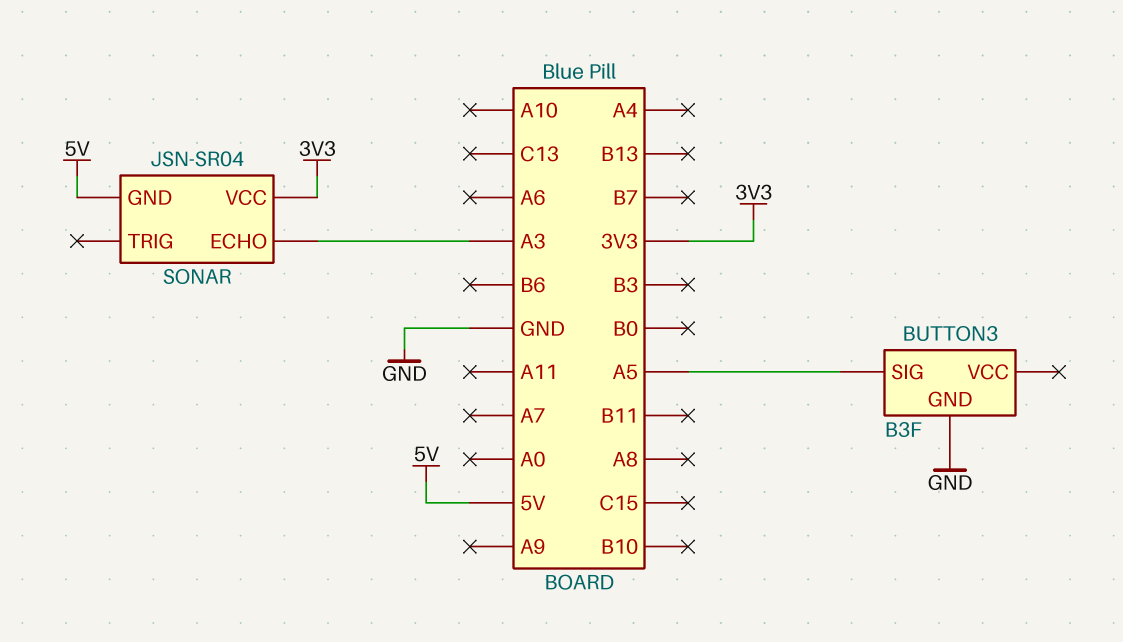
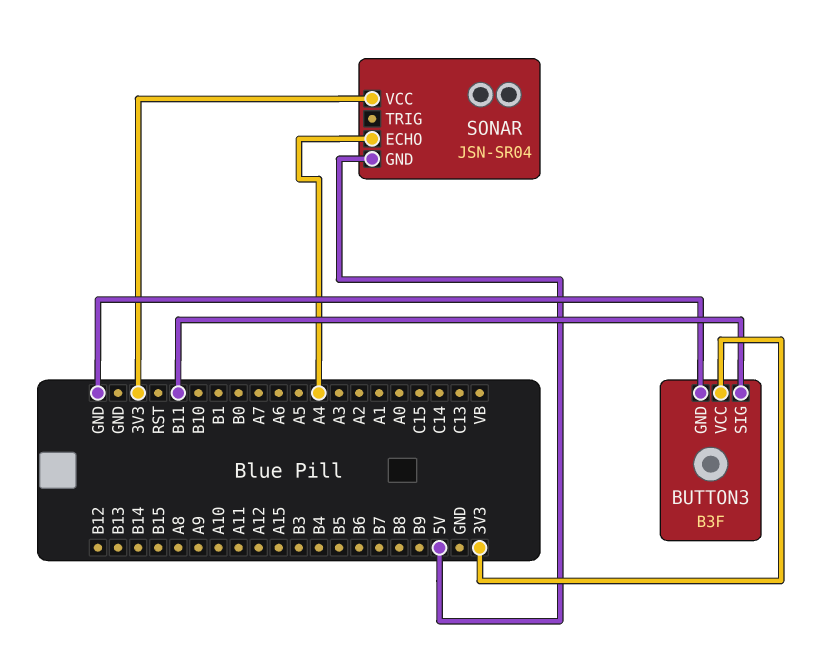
BUTTON3 pin SIG: A5 -> B11
BUTTON3 pin VCC: none -> 3V3
SONAR pin ECHO: A3 -> A4

